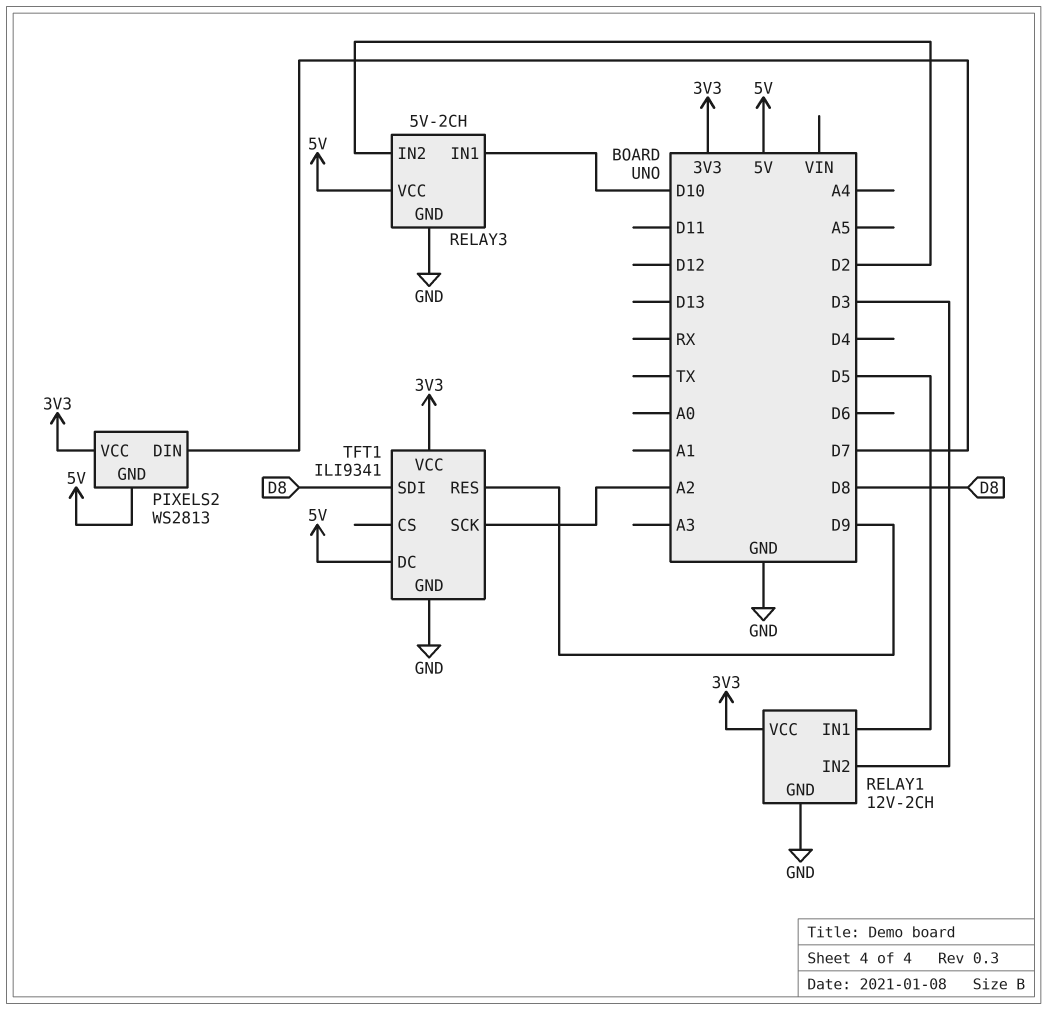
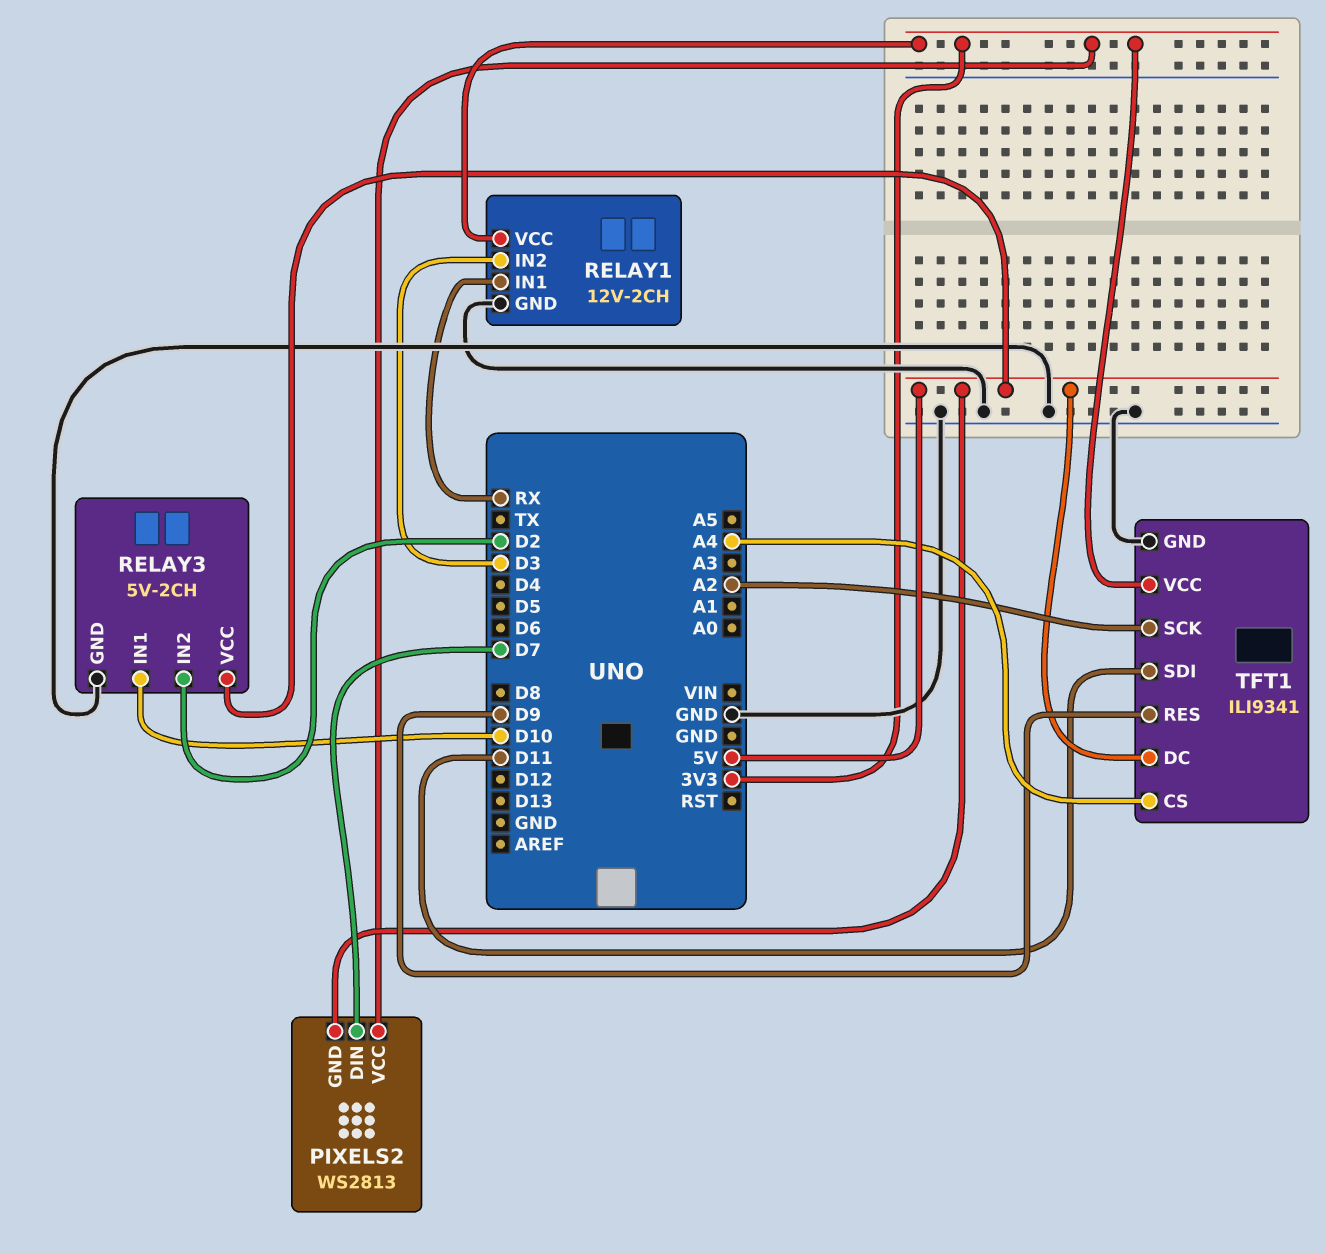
RELAY1 pin IN1: D5 -> RX
TFT1 pin CS: none -> A4
TFT1 pin SDI: D8 -> D11

